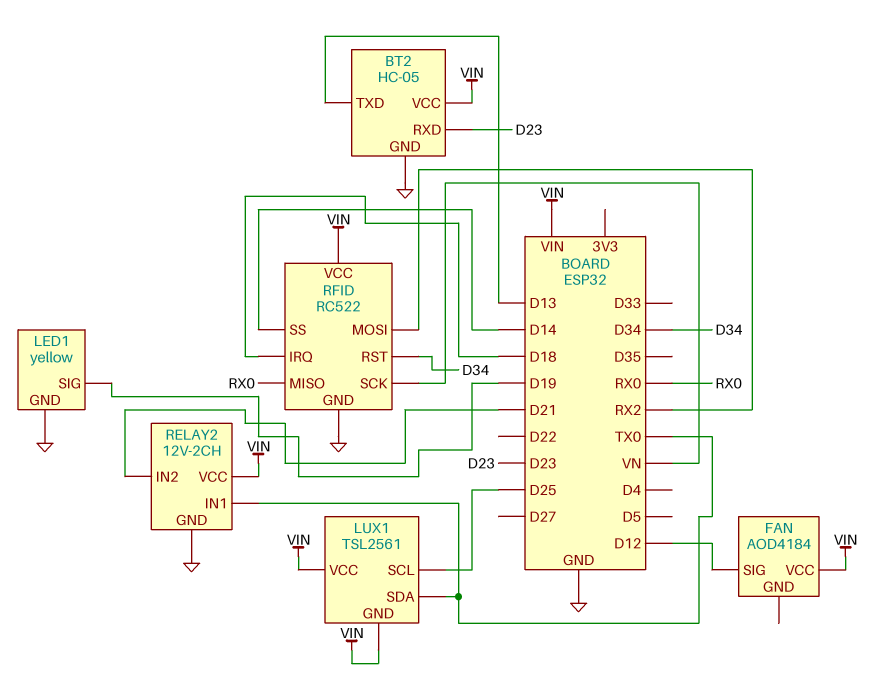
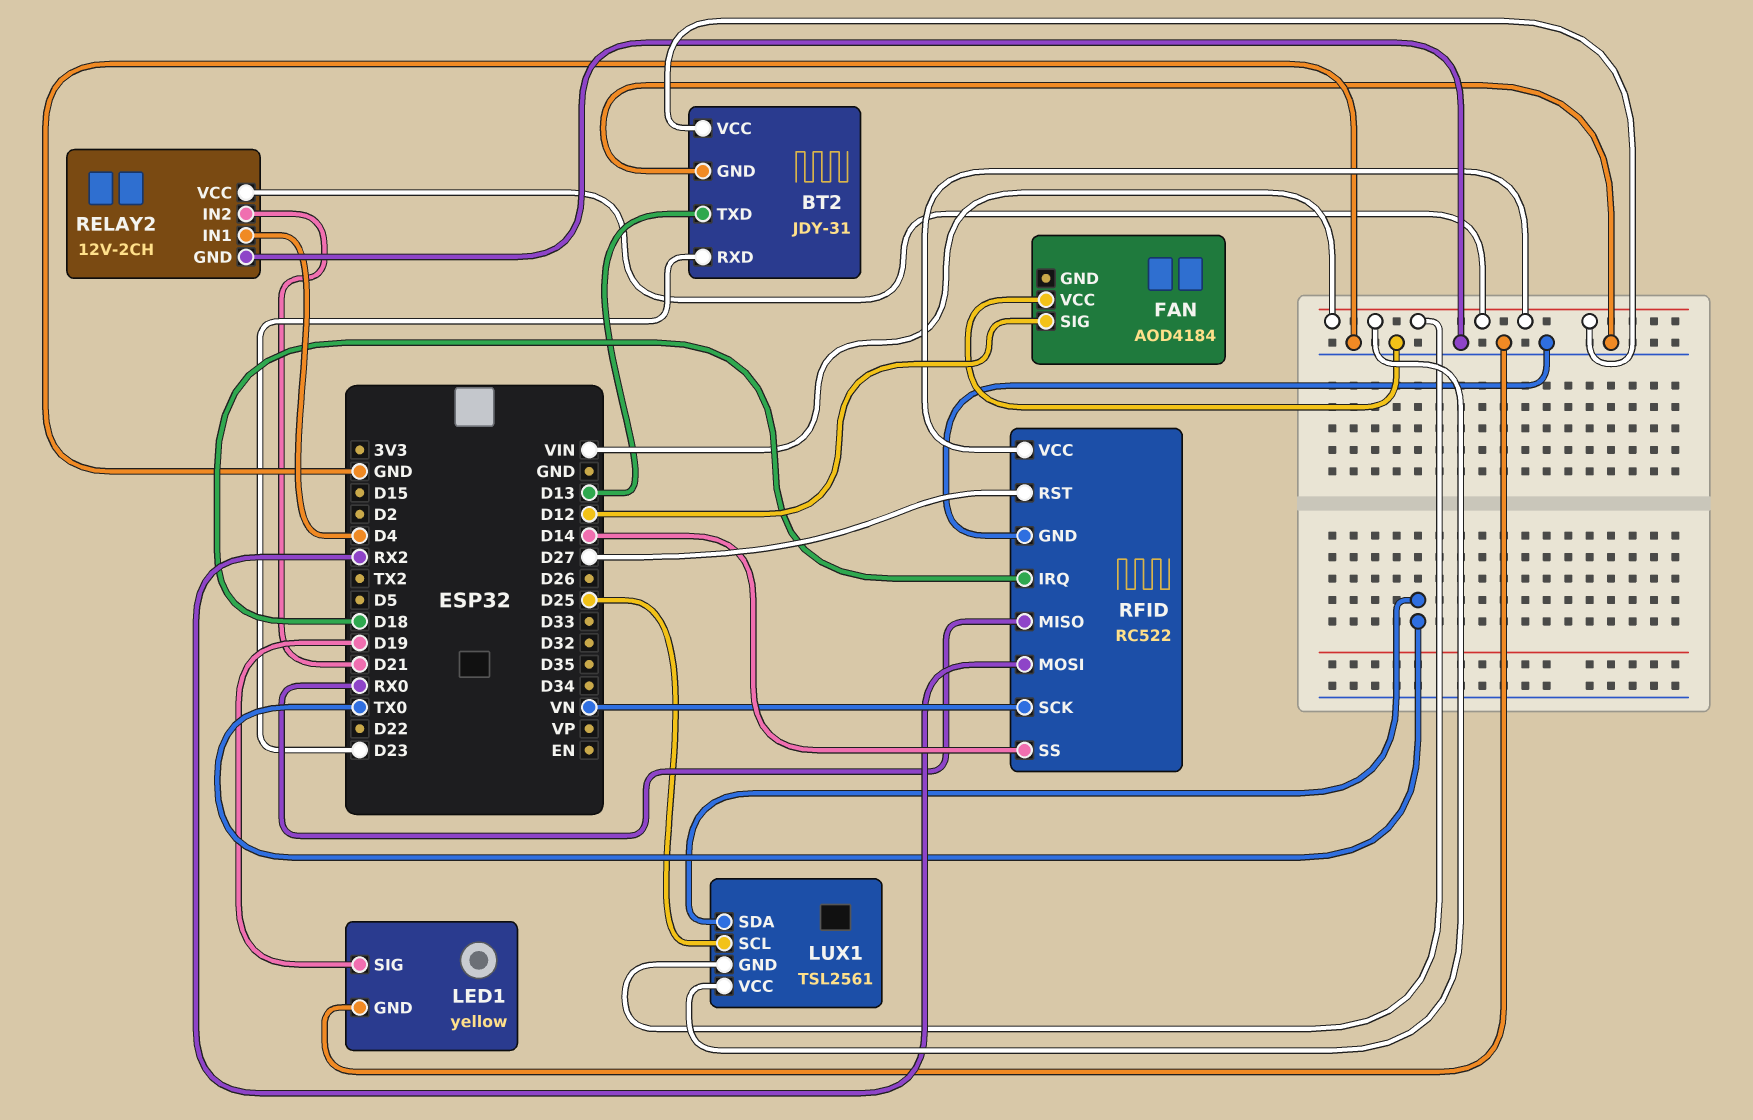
BT2: HC-05 -> JDY-31
FAN pin VCC: VIN -> GND
RELAY2 pin IN1: TX0 -> D4
RFID pin RST: D34 -> D27

